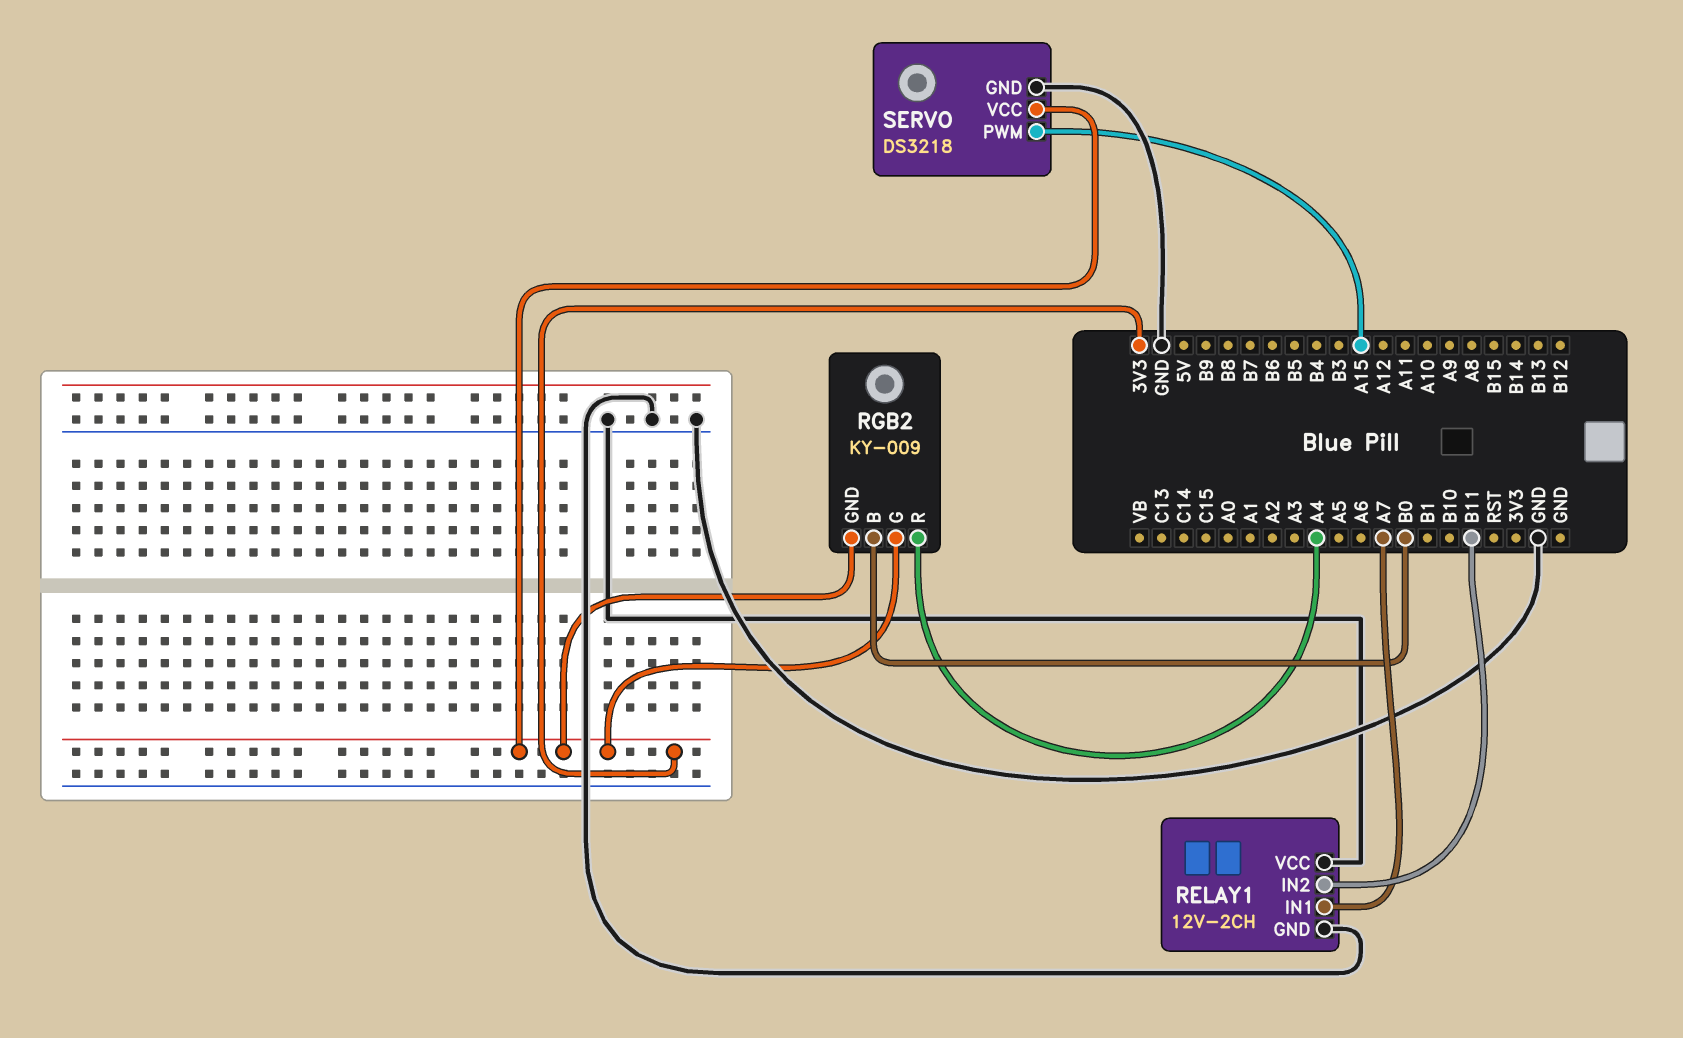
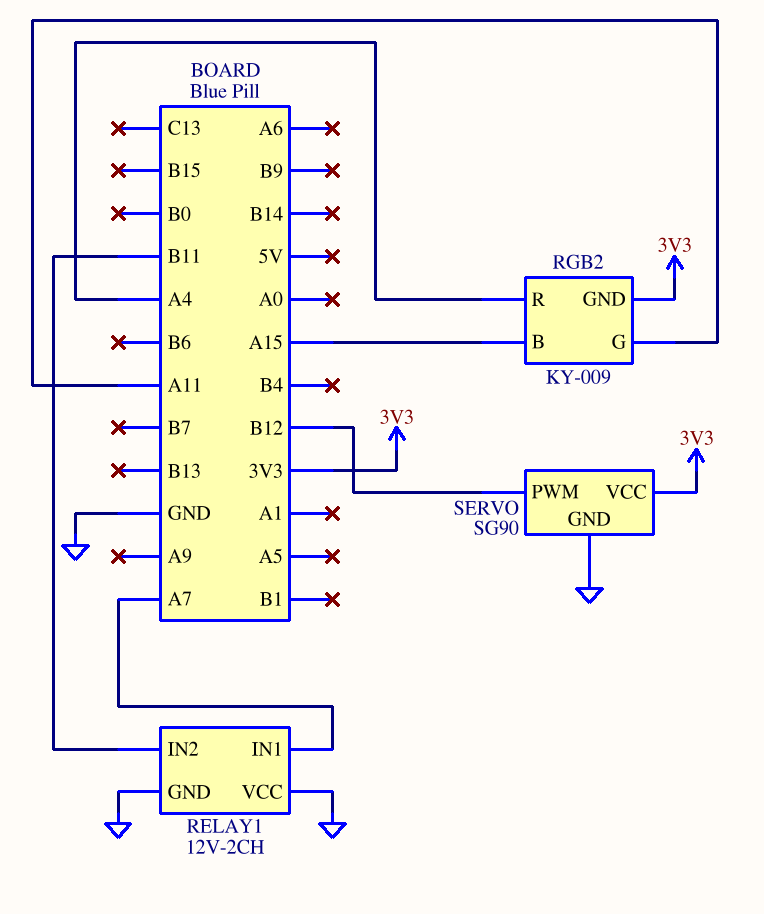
RGB2 pin B: B0 -> A15
RGB2 pin G: 3V3 -> A11
SERVO: DS3218 -> SG90
SERVO pin PWM: A15 -> B12

